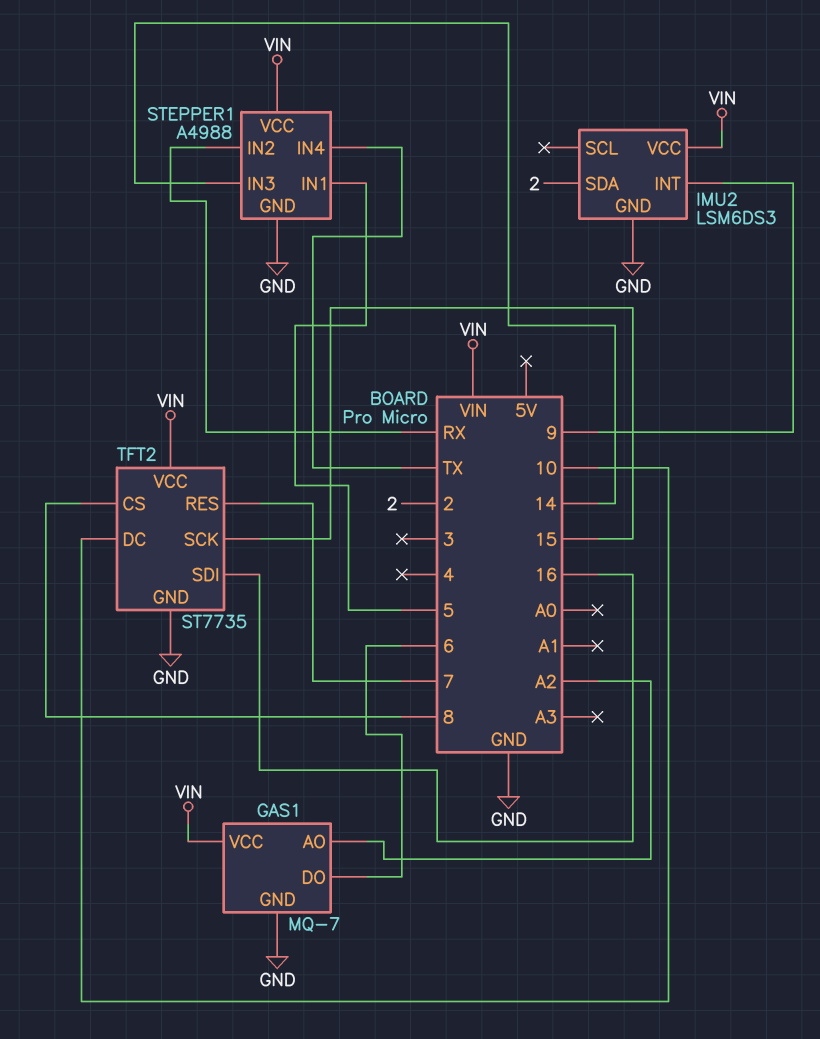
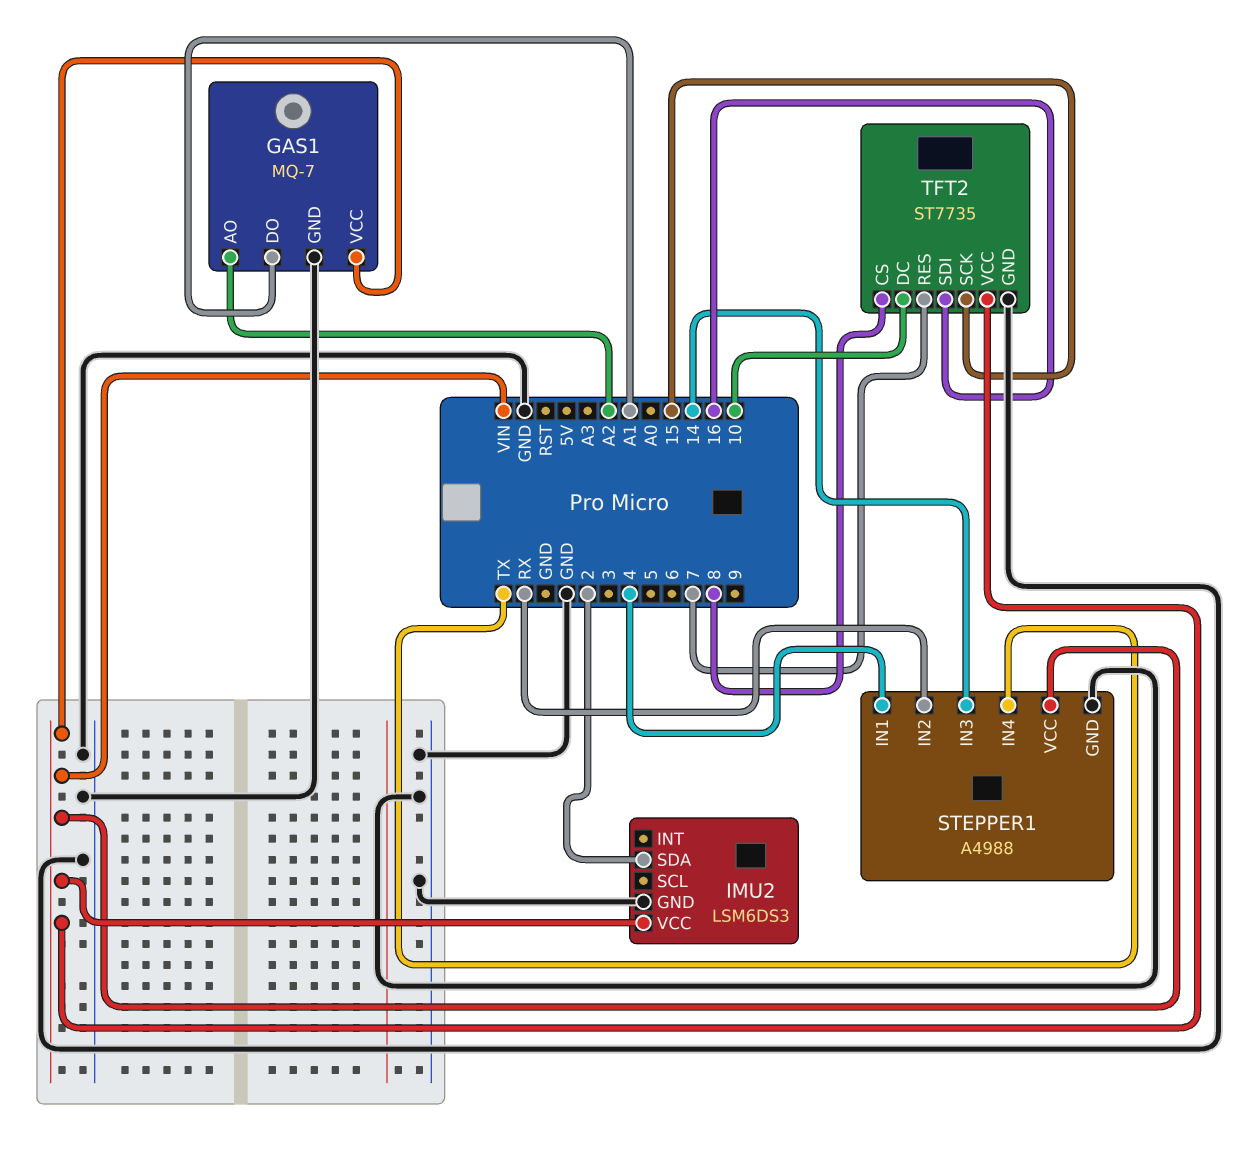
GAS1 pin DO: 6 -> A1
IMU2 pin INT: 9 -> none
STEPPER1 pin IN1: 5 -> 4

